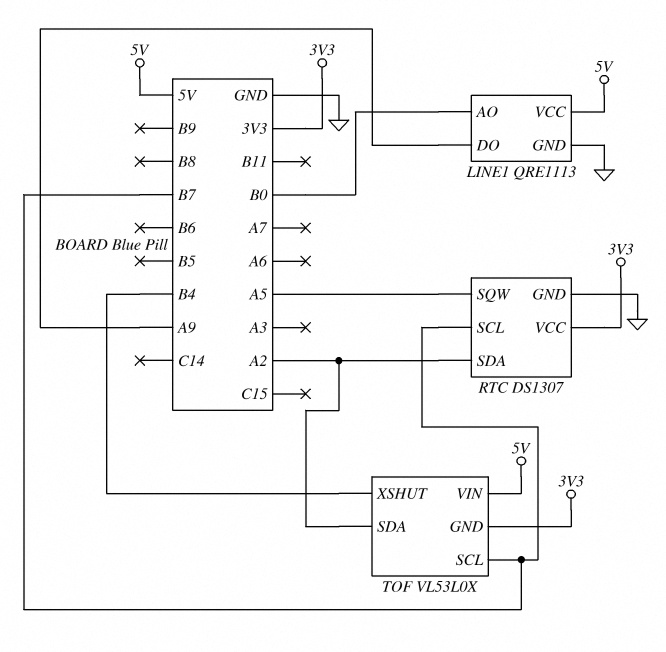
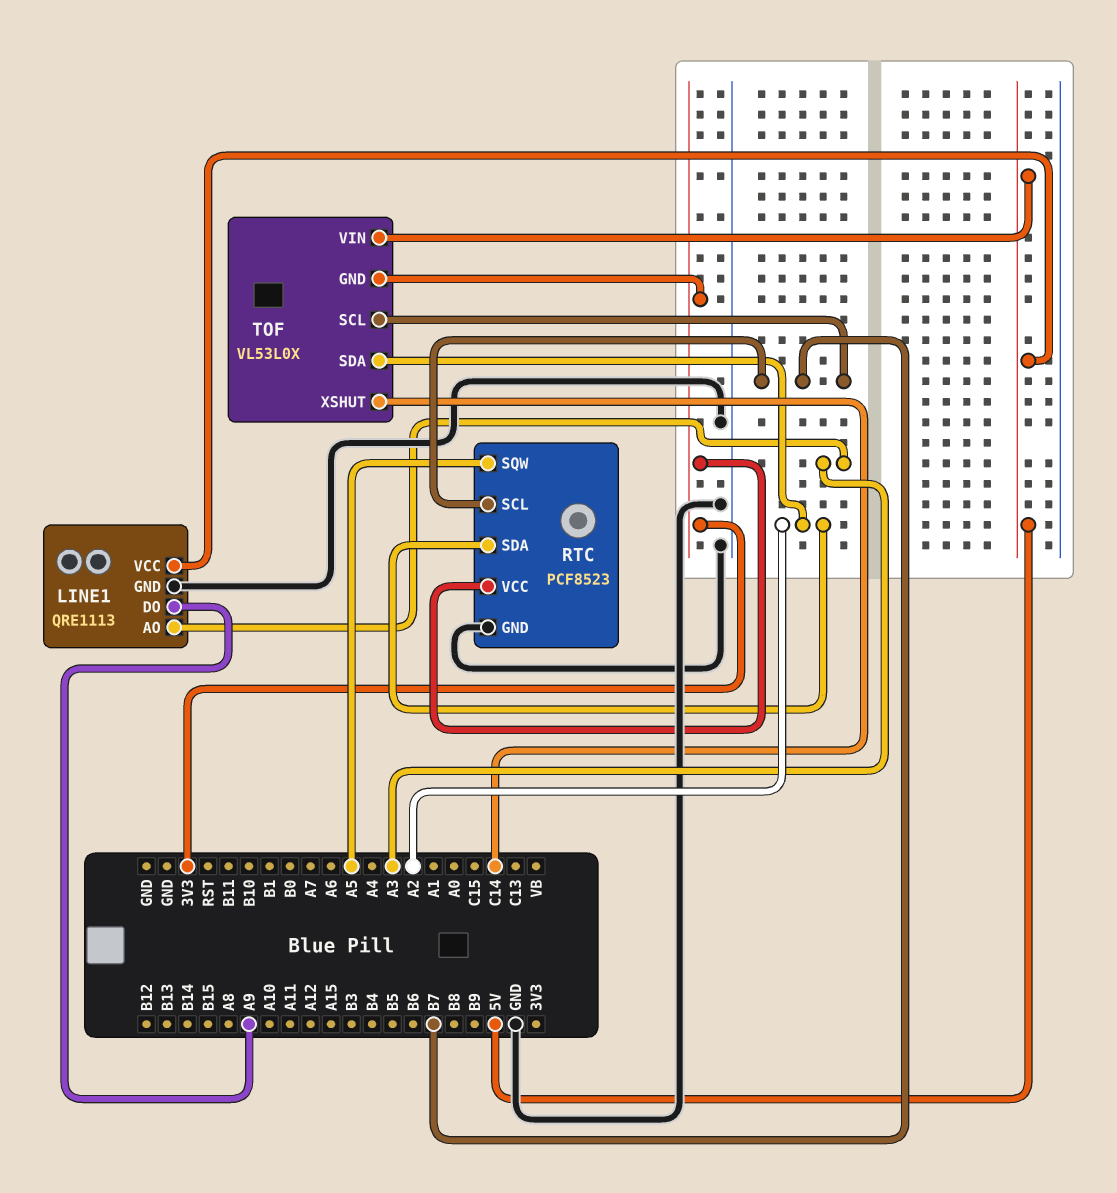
LINE1 pin AO: B0 -> A3
RTC: DS1307 -> PCF8523
TOF pin XSHUT: B4 -> C14

